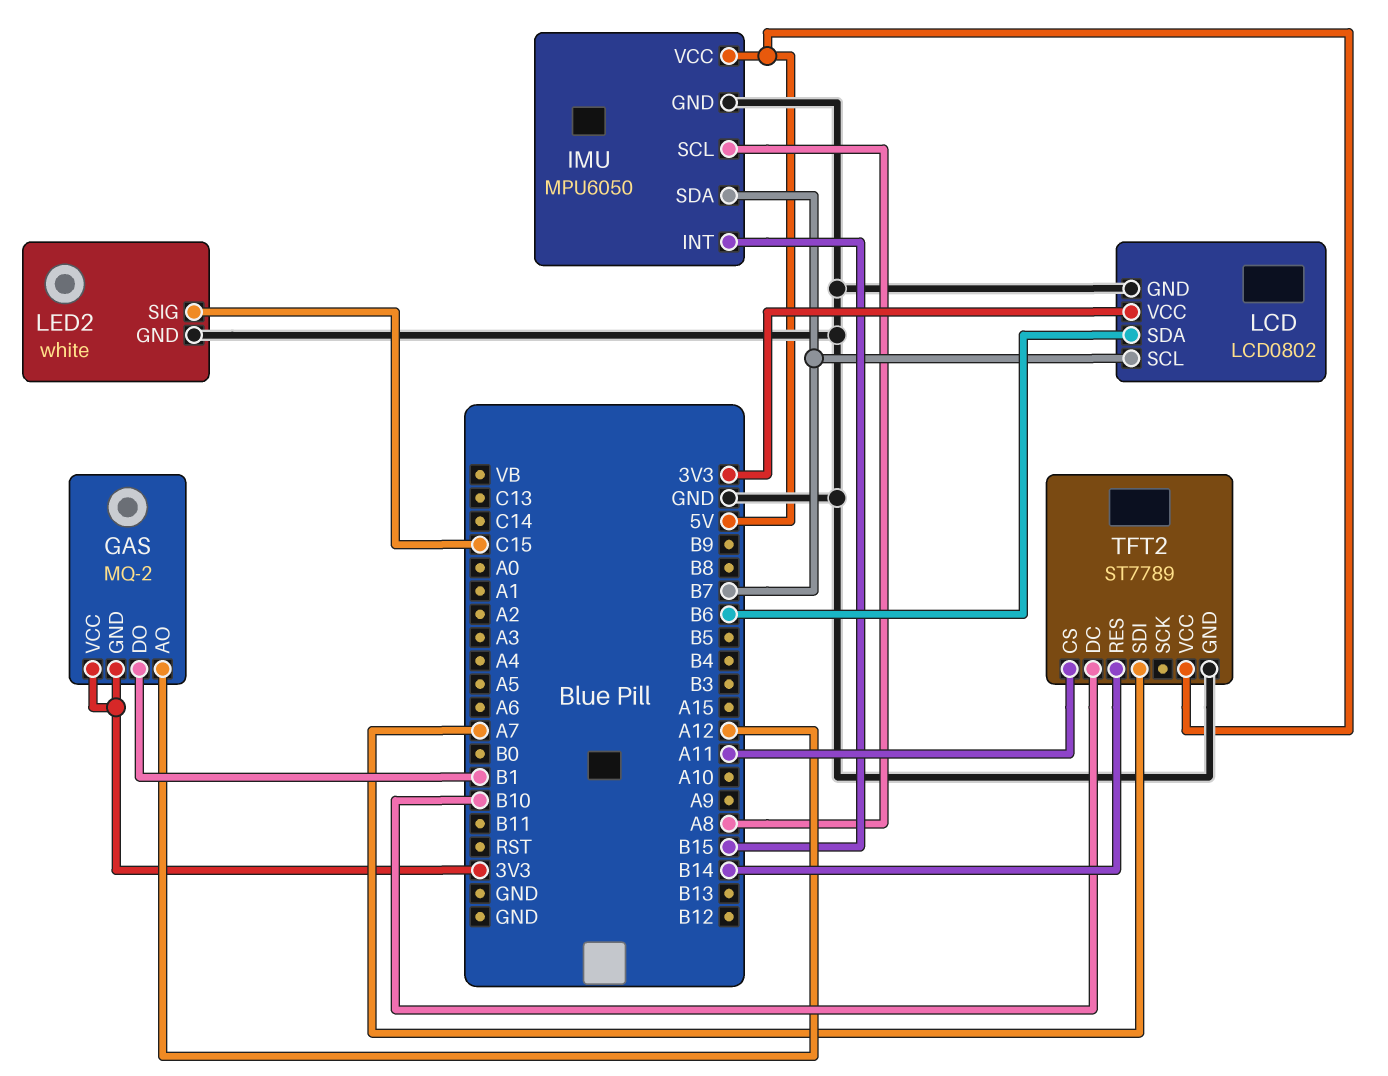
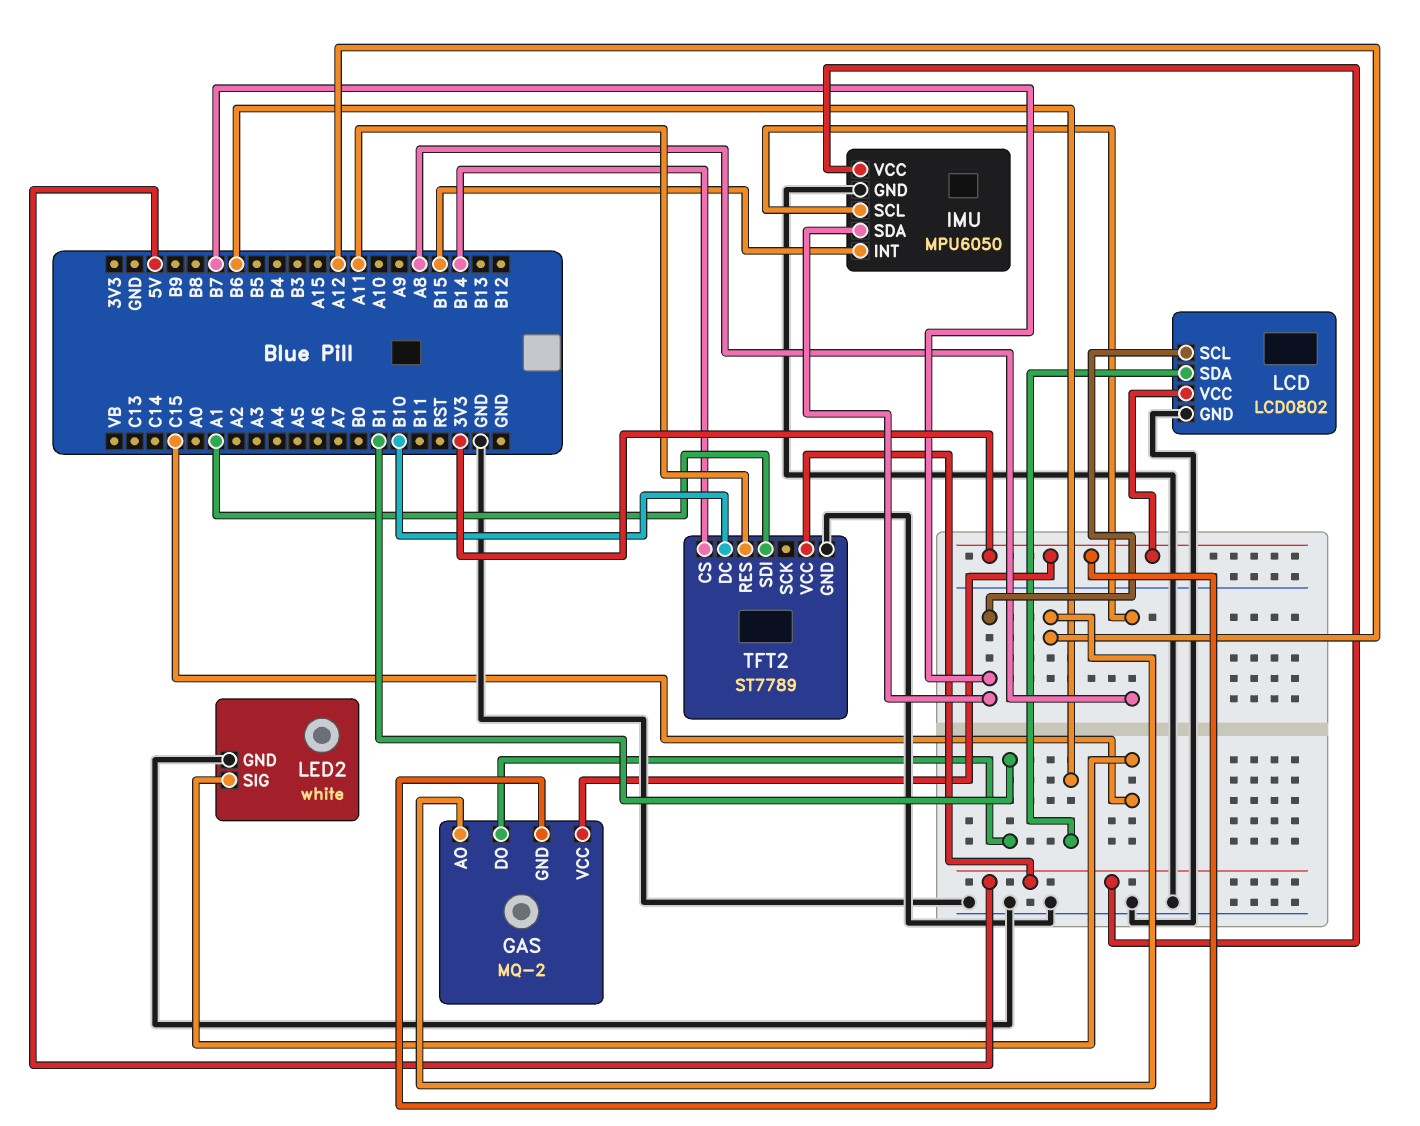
TFT2 pin CS: A11 -> B14
TFT2 pin RES: B14 -> A11
TFT2 pin SDI: A7 -> A1

